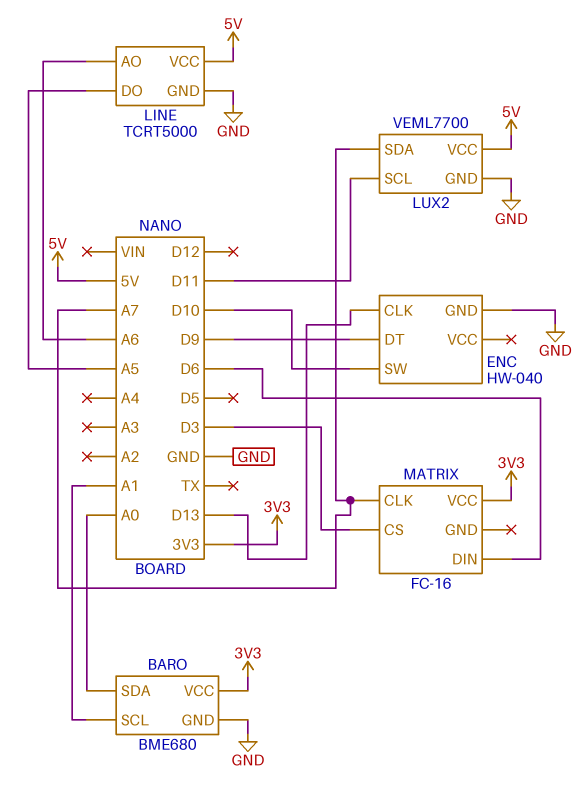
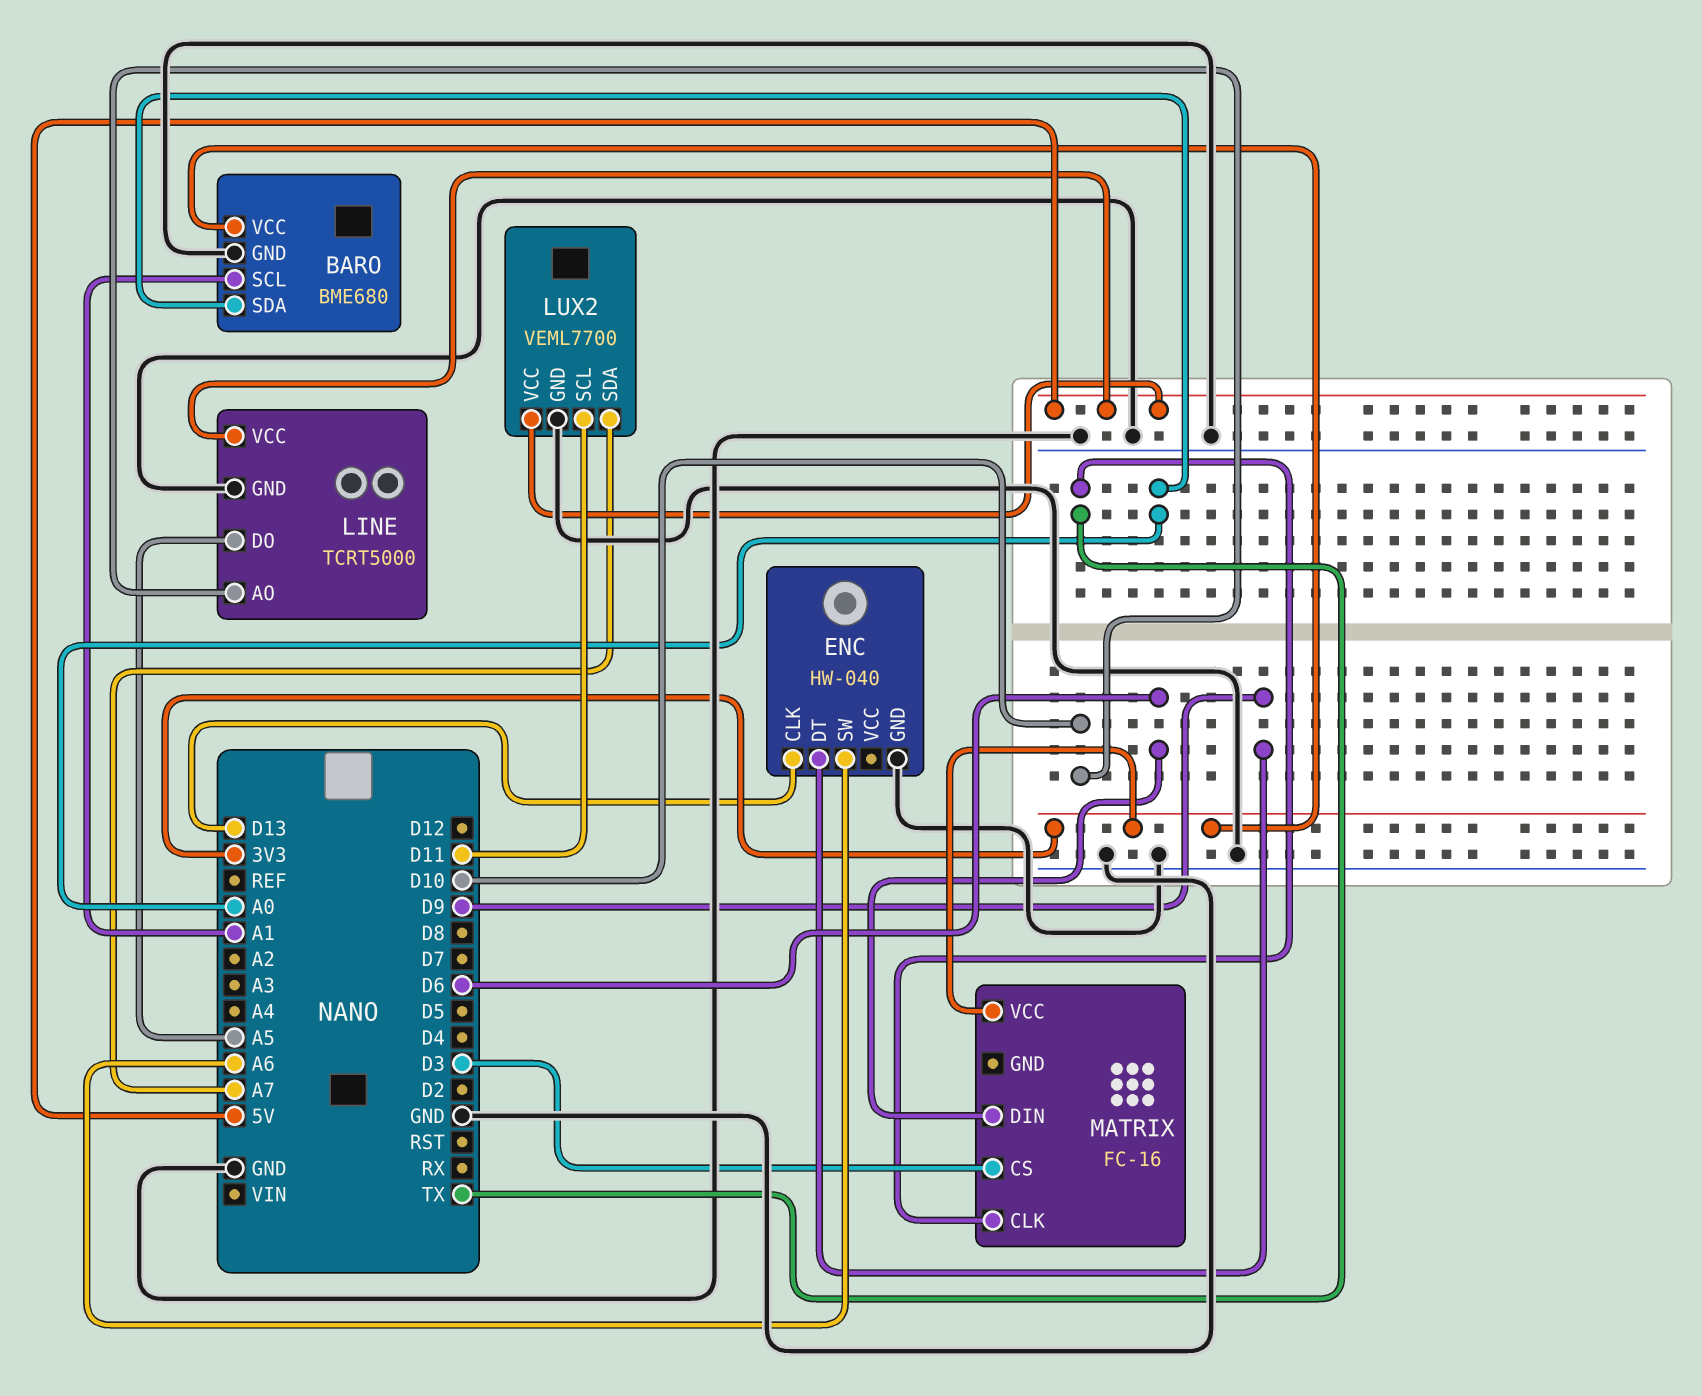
ENC pin SW: D10 -> A6
LINE pin AO: A6 -> D10
MATRIX pin CLK: A7 -> TX

